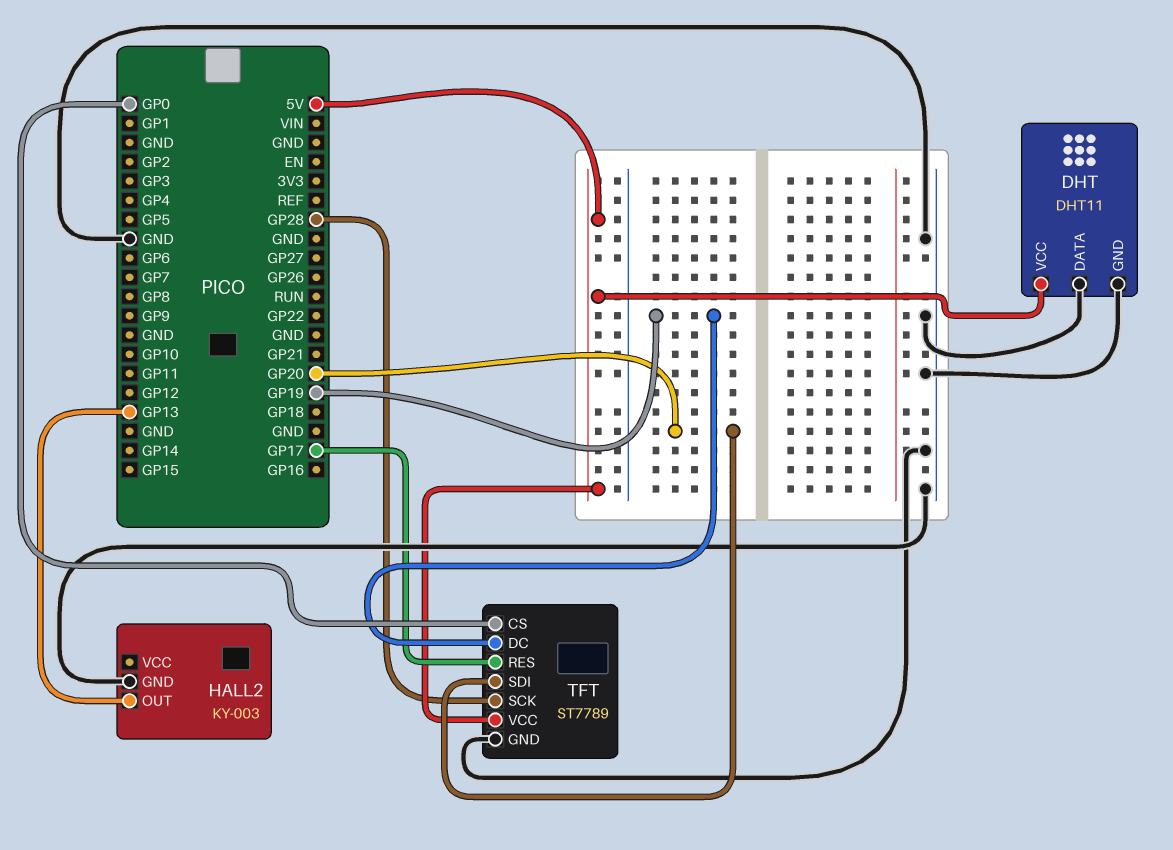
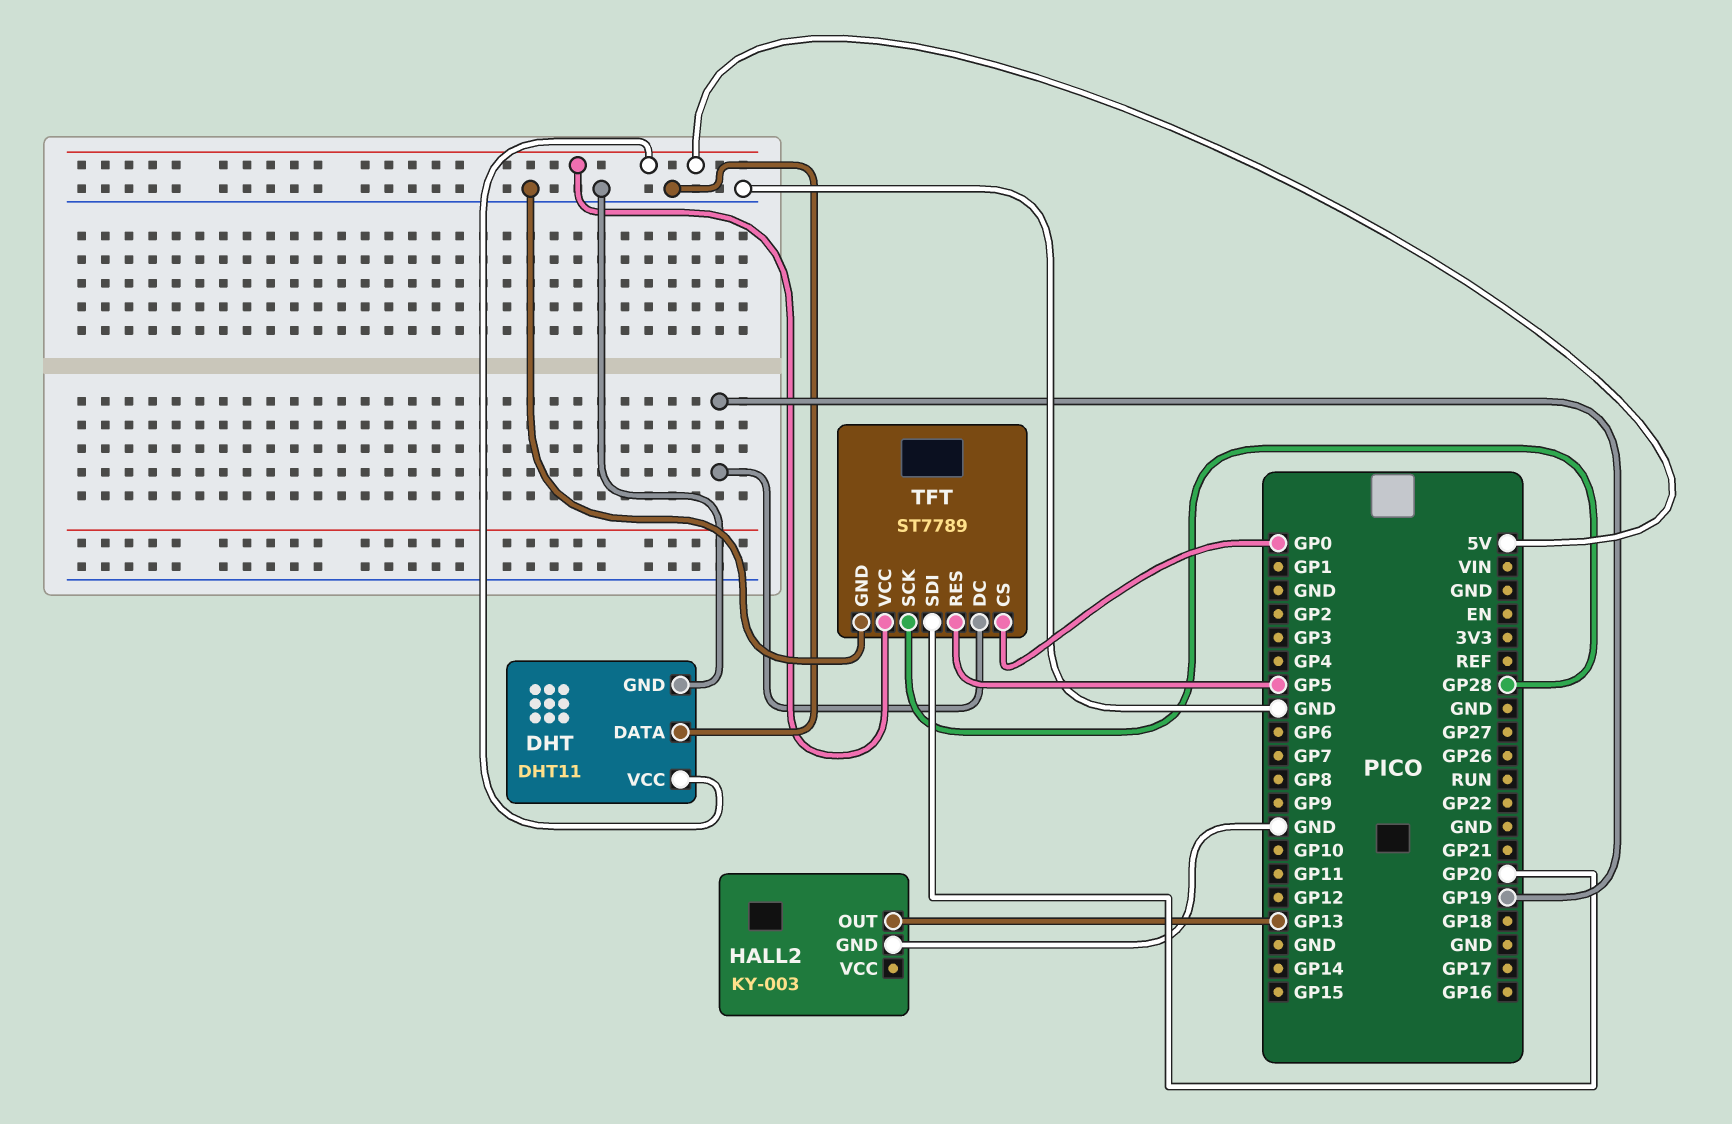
TFT pin RES: GP17 -> GP5

